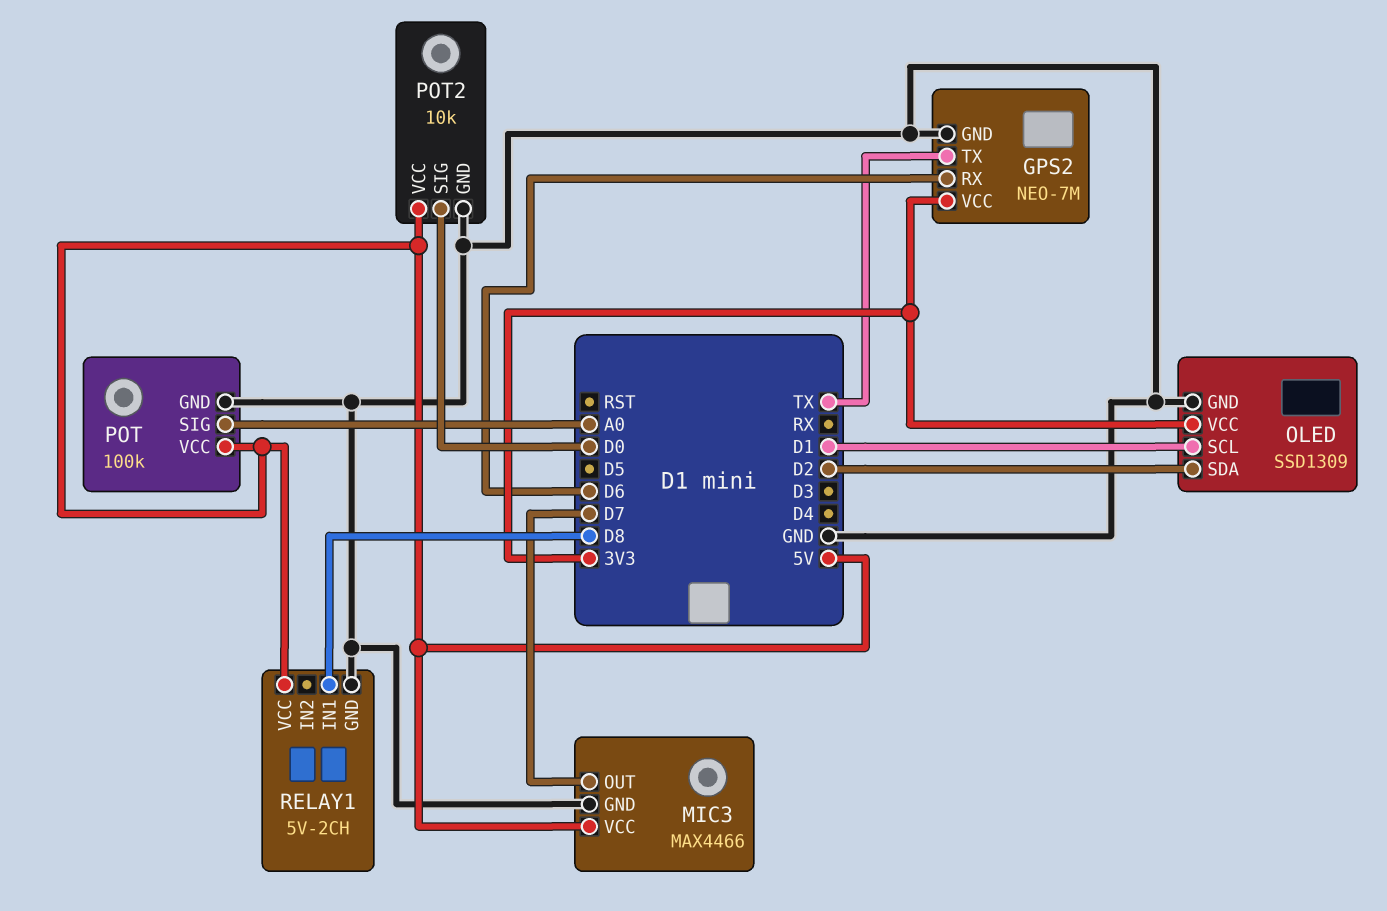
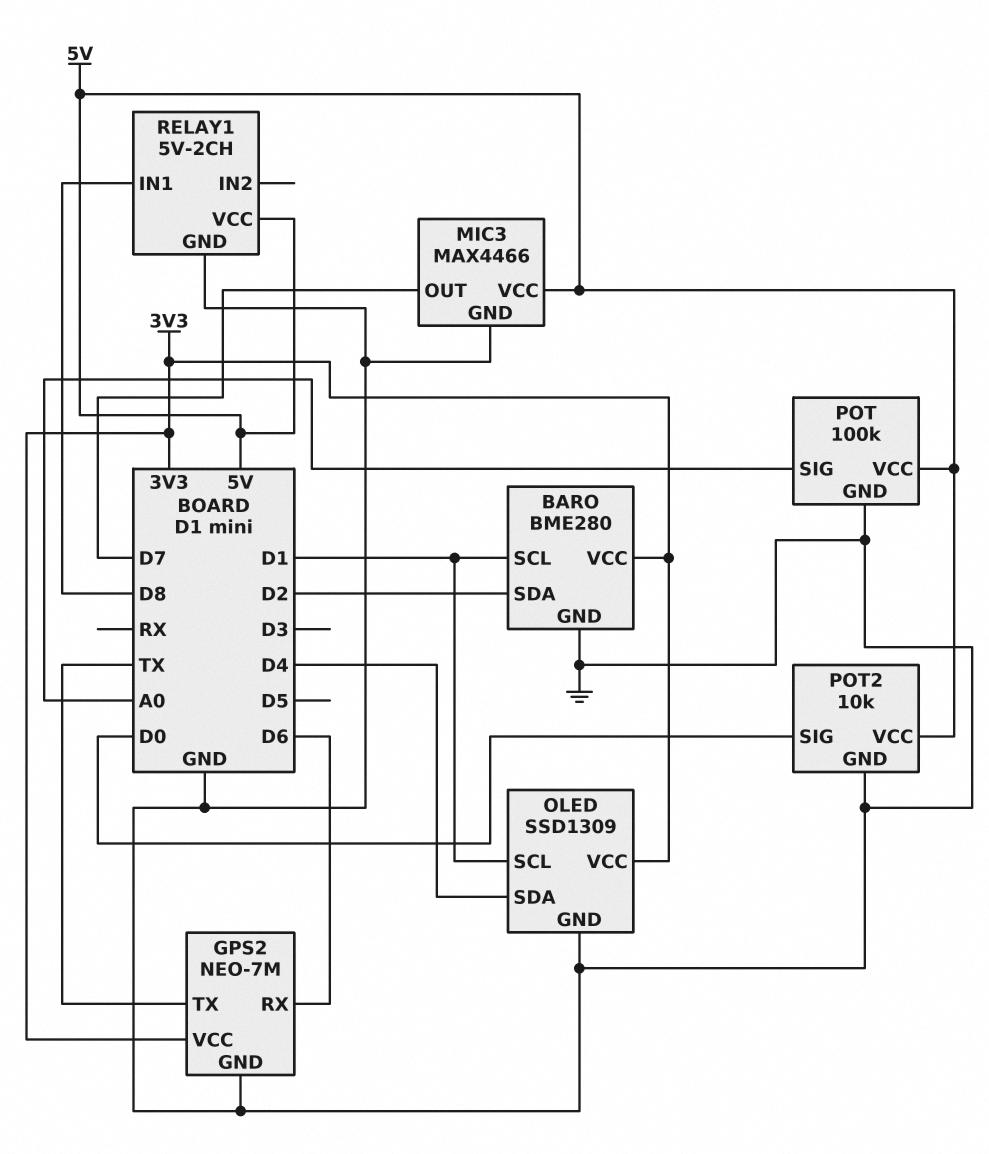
BARO: none -> BME280
BARO pin GND: none -> GND
BARO pin SCL: none -> D1
BARO pin SDA: none -> D2
BARO pin VCC: none -> 3V3
OLED pin SDA: D2 -> D4

